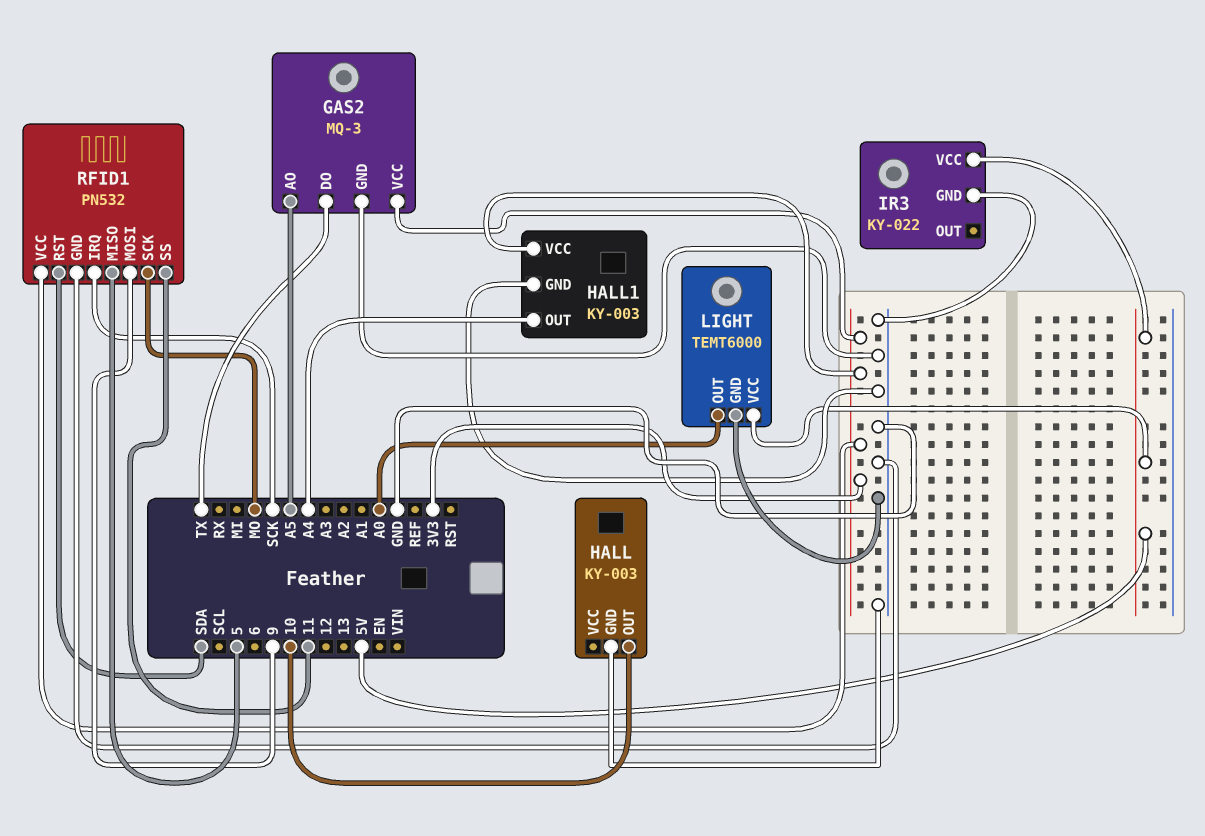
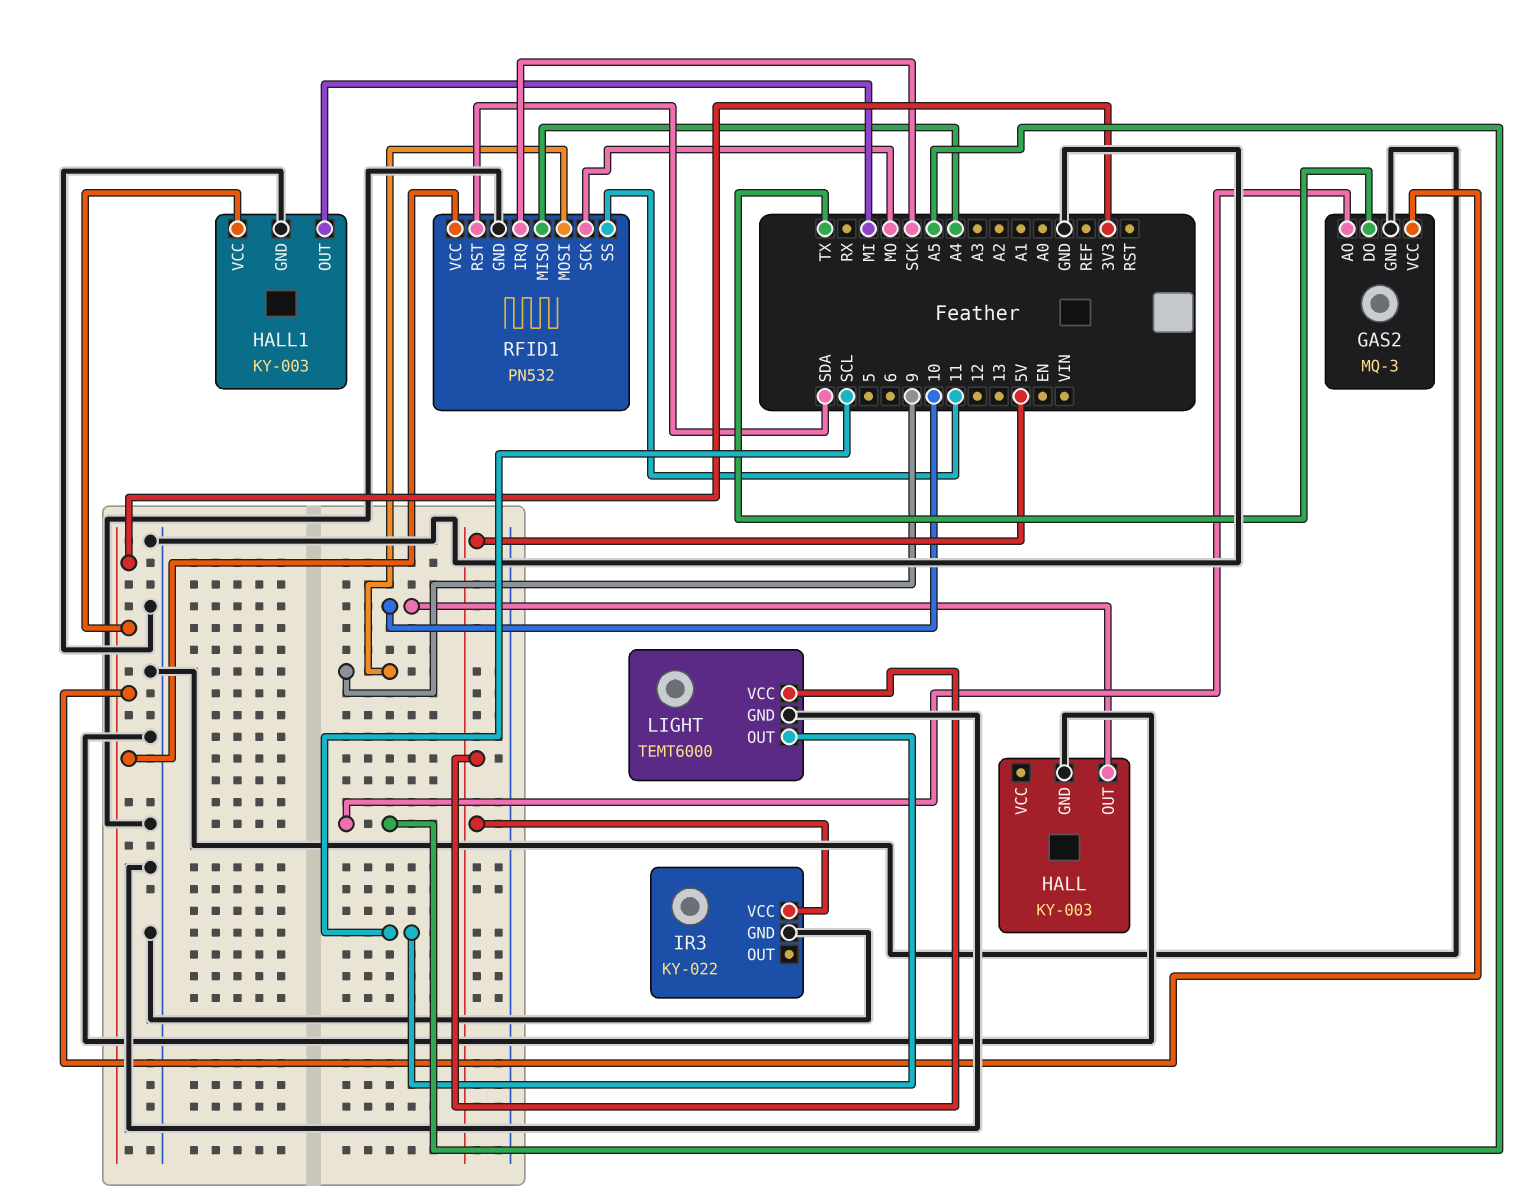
HALL1 pin OUT: A4 -> MI
LIGHT pin OUT: A0 -> SCL
RFID1 pin MISO: 5 -> A4

